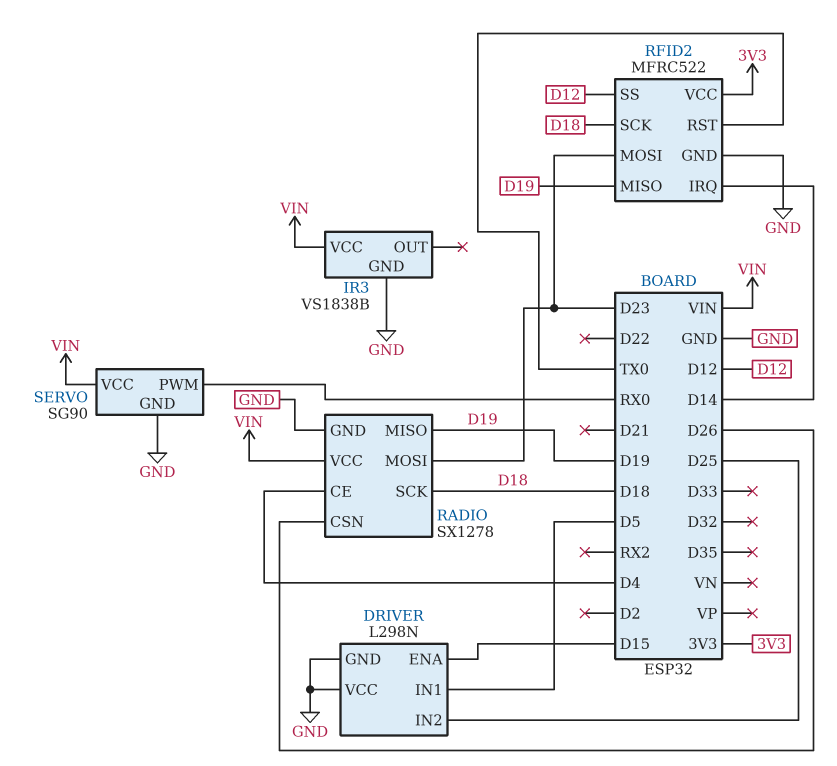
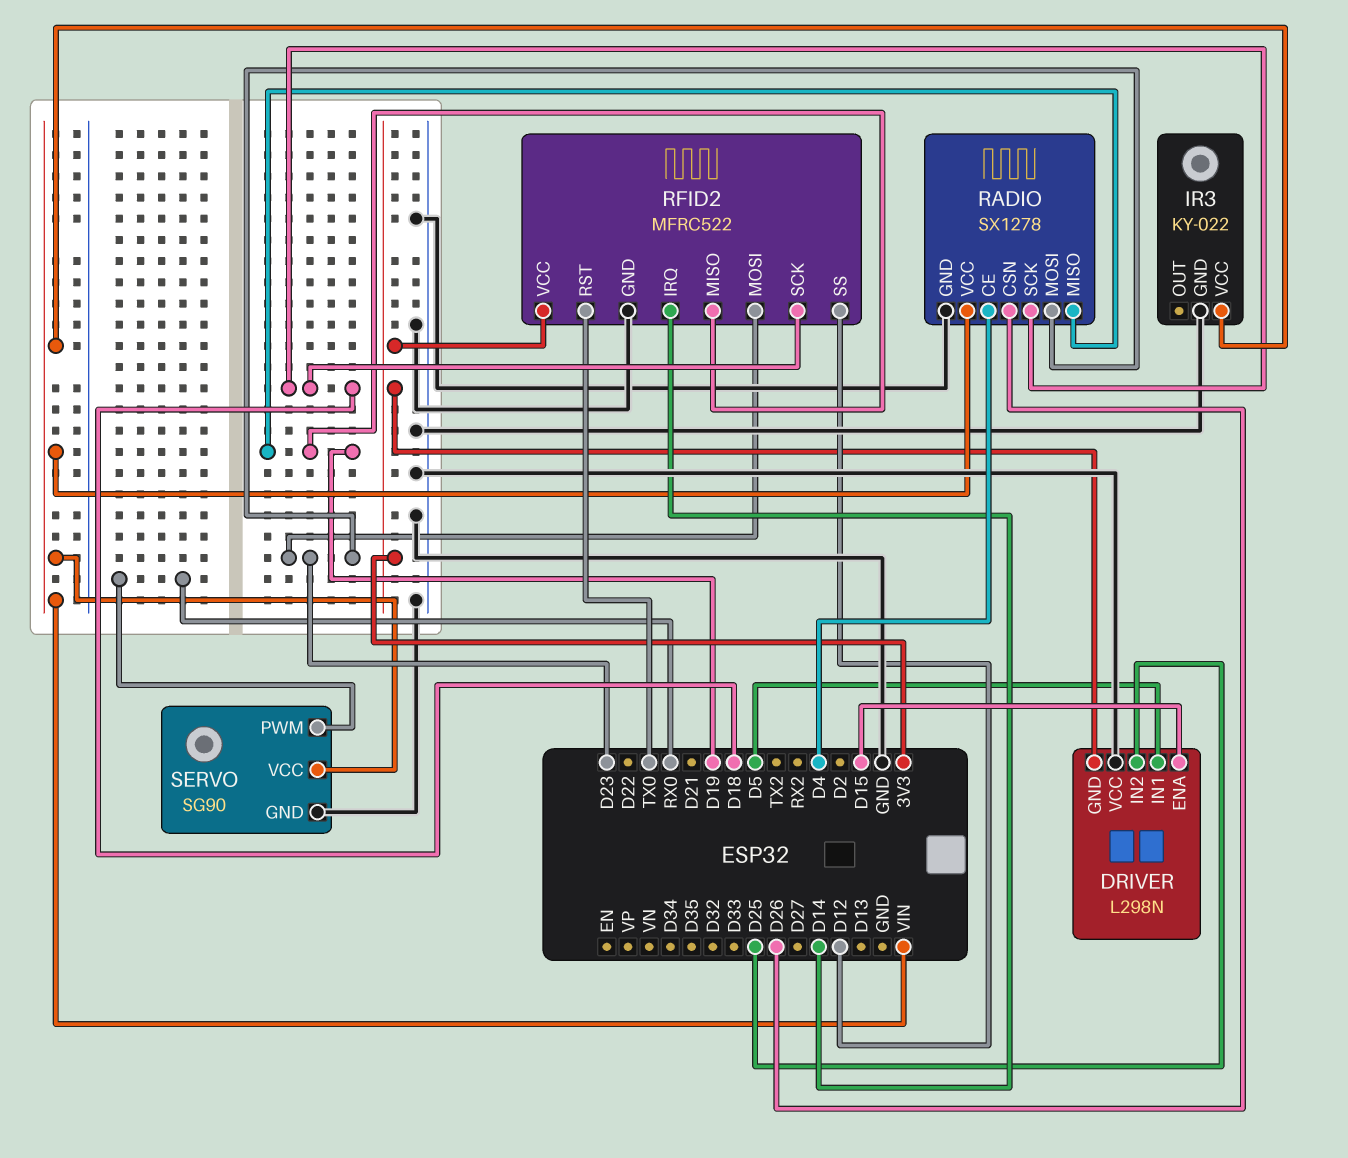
DRIVER pin GND: GND -> 3V3
IR3: VS1838B -> KY-022

